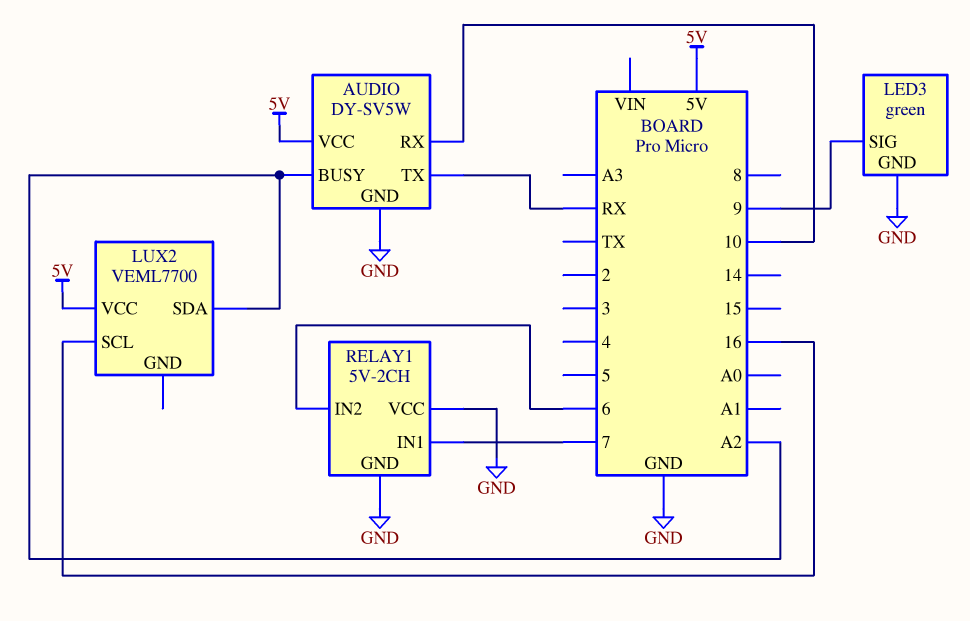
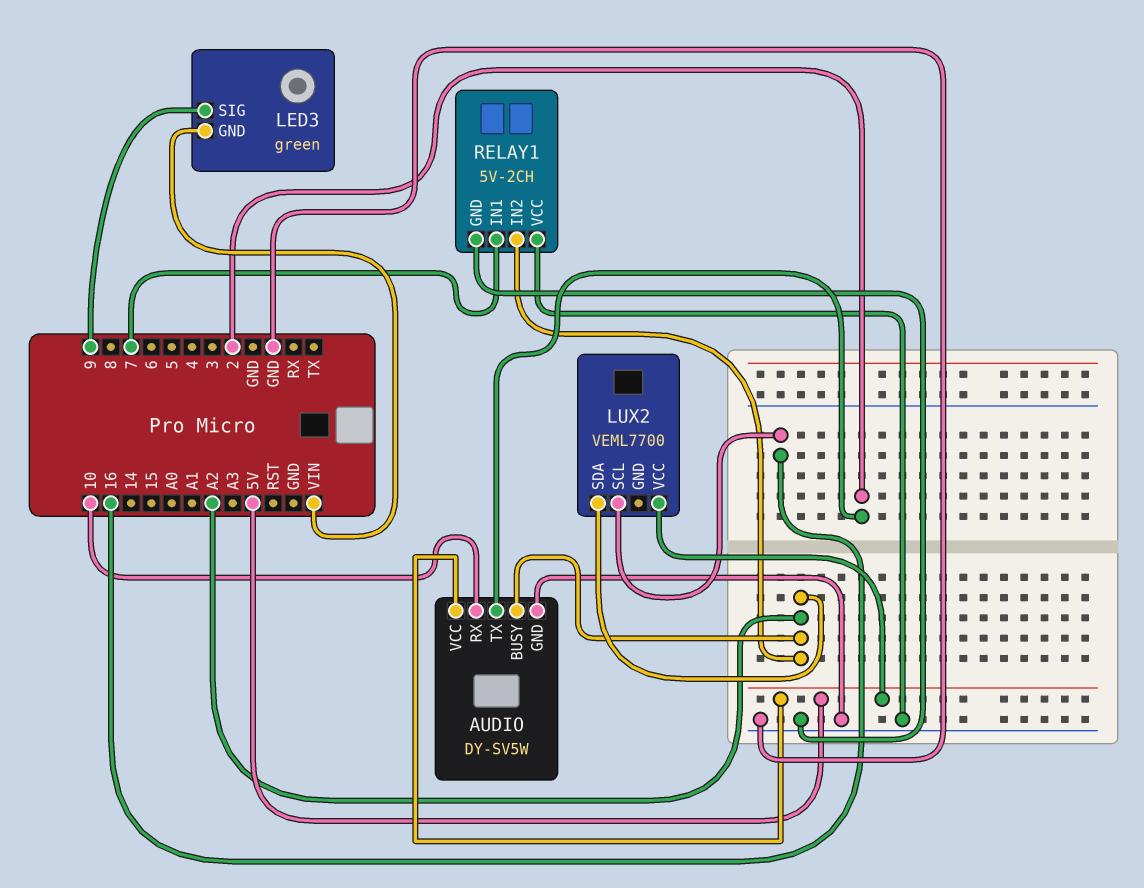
AUDIO pin TX: RX -> 2
LED3 pin GND: GND -> VIN
RELAY1 pin IN2: 6 -> A2

